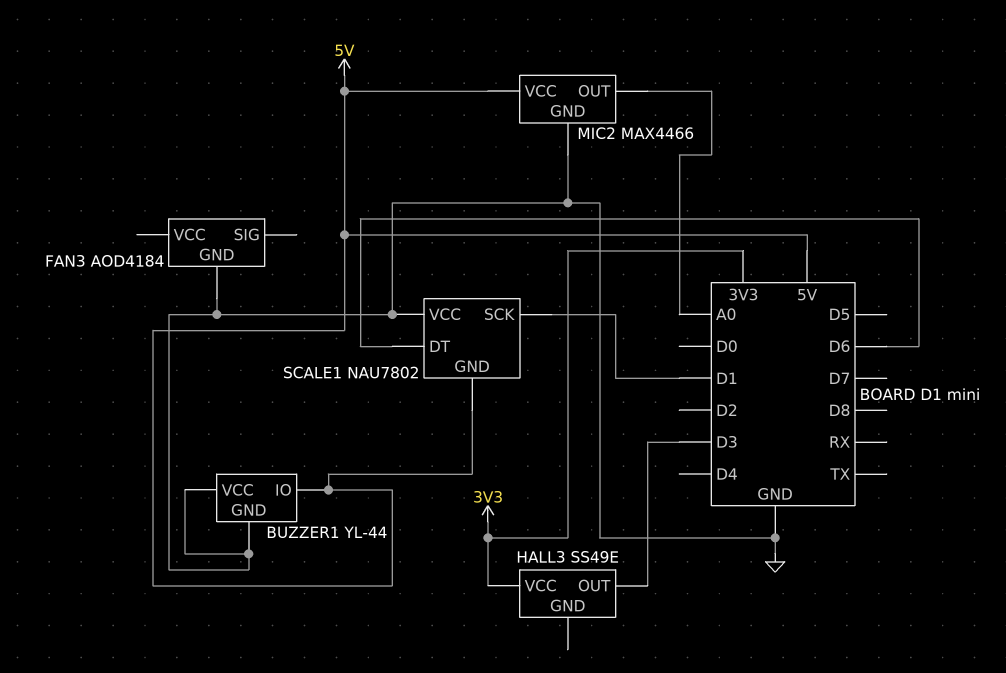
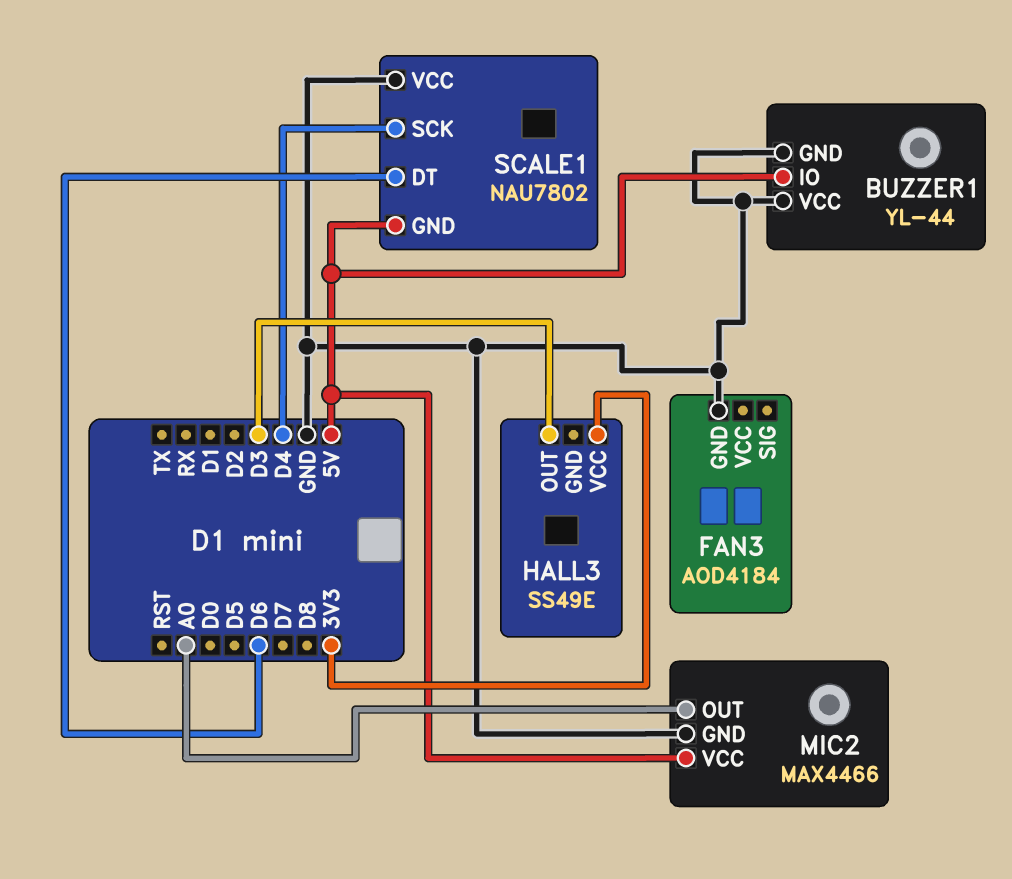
SCALE1 pin SCK: D1 -> D4

